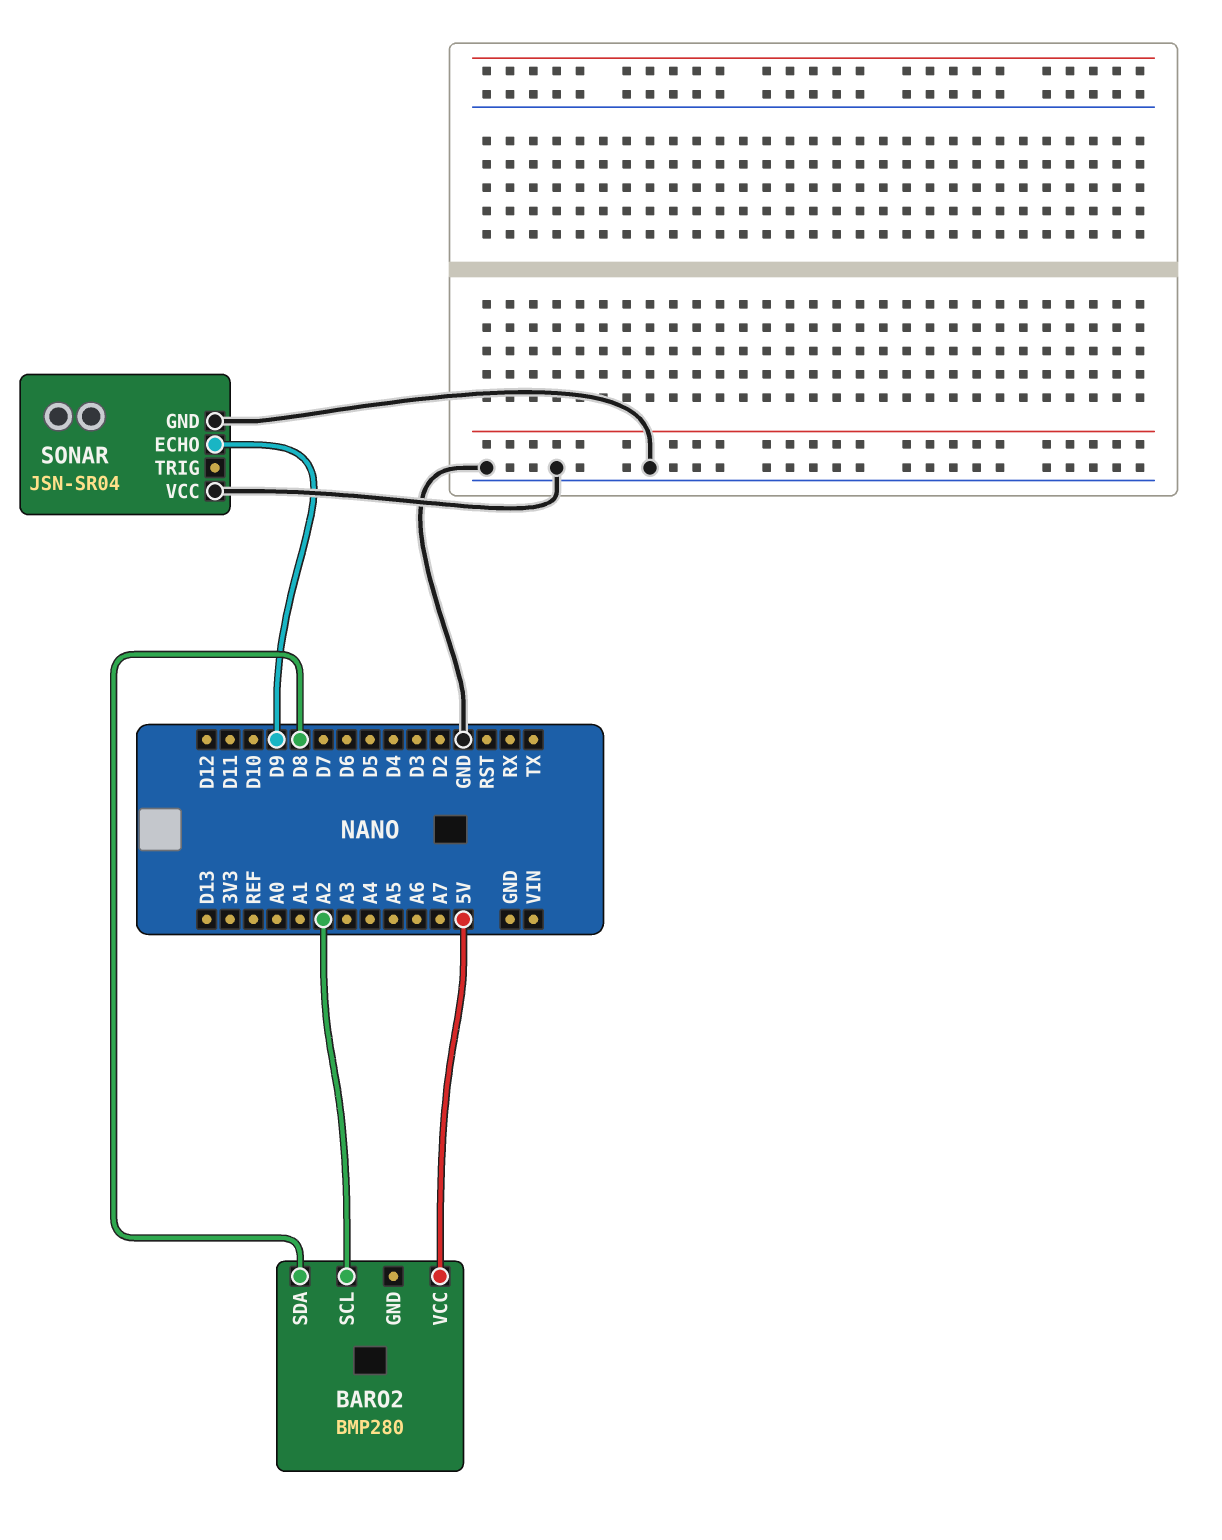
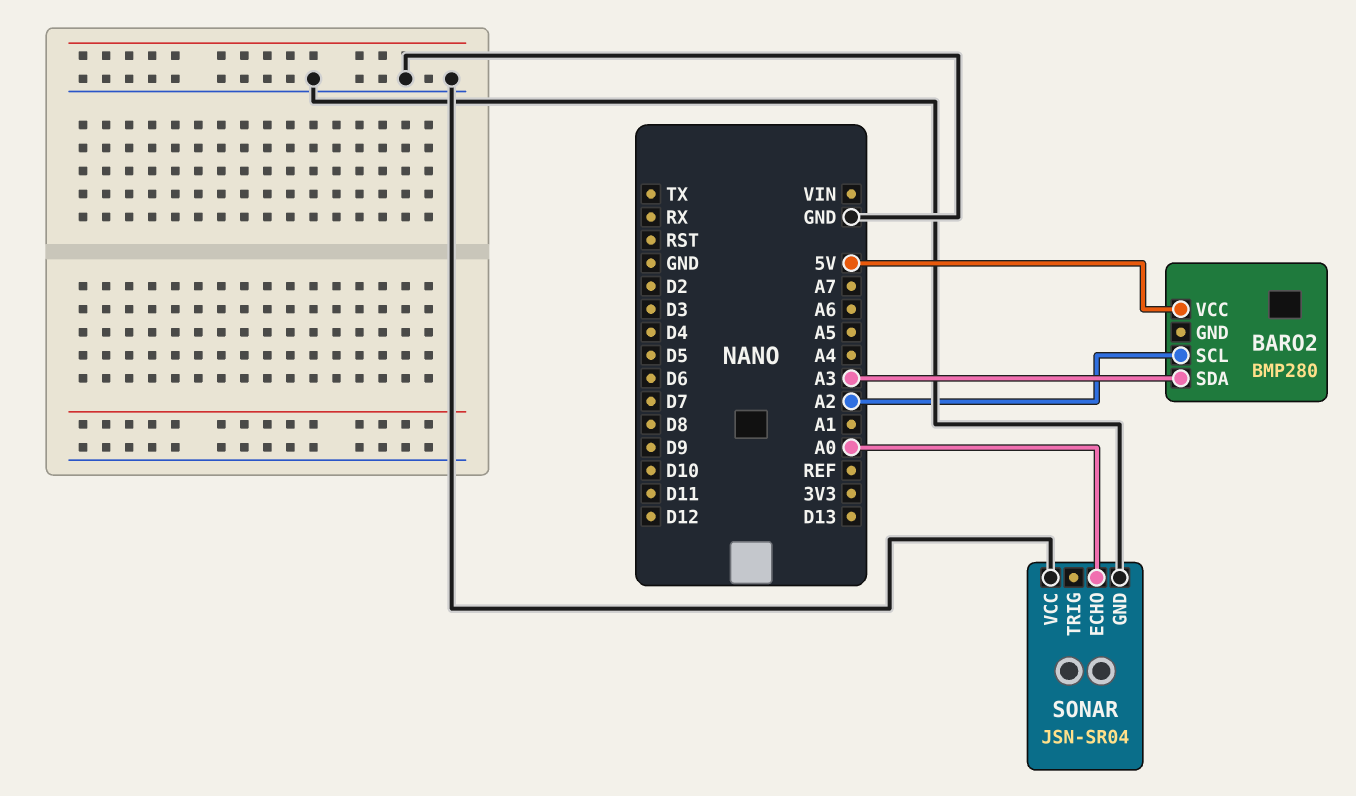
BARO2 pin SDA: D8 -> A3
SONAR pin ECHO: D9 -> A0

